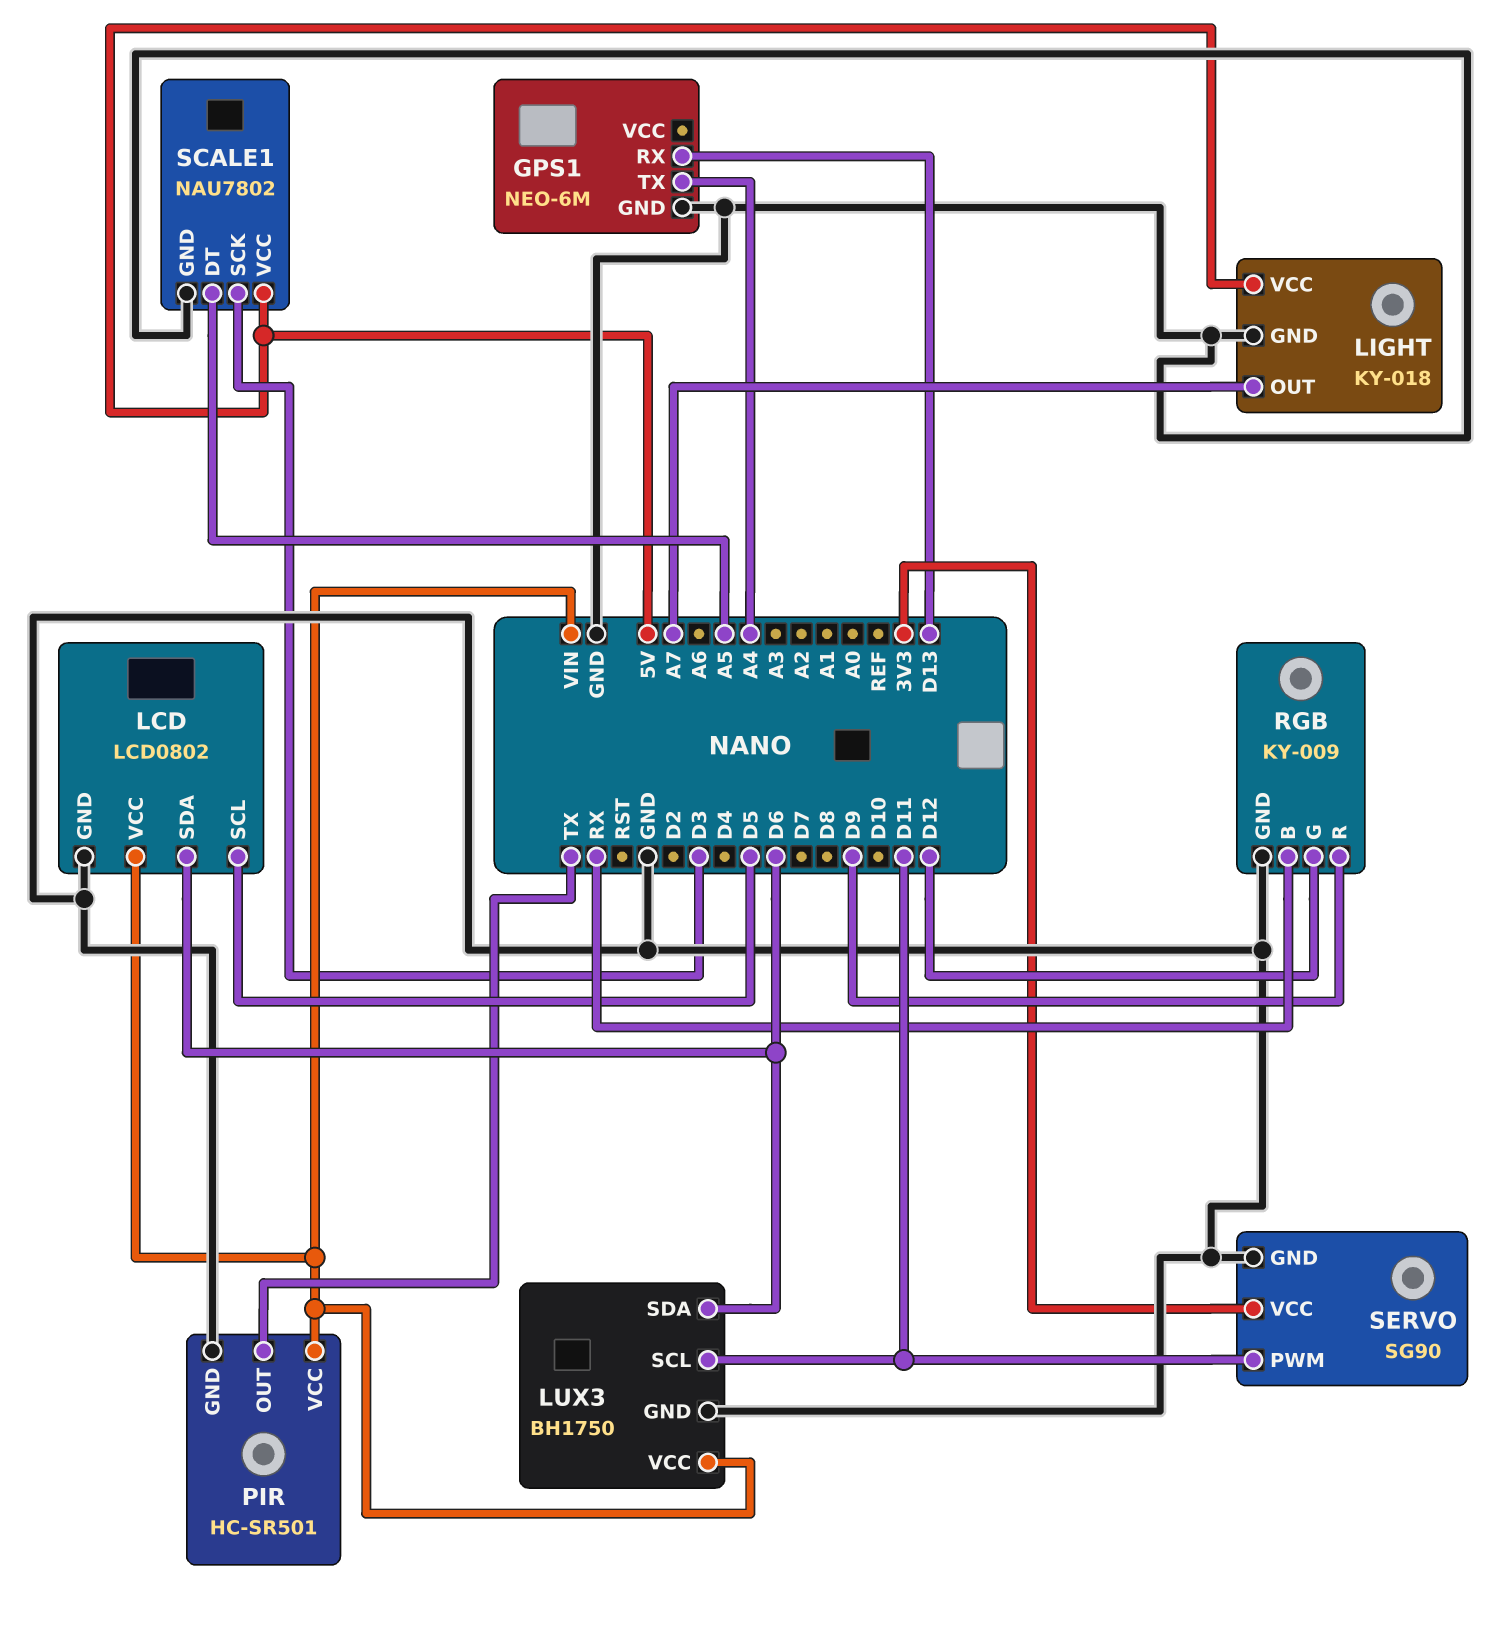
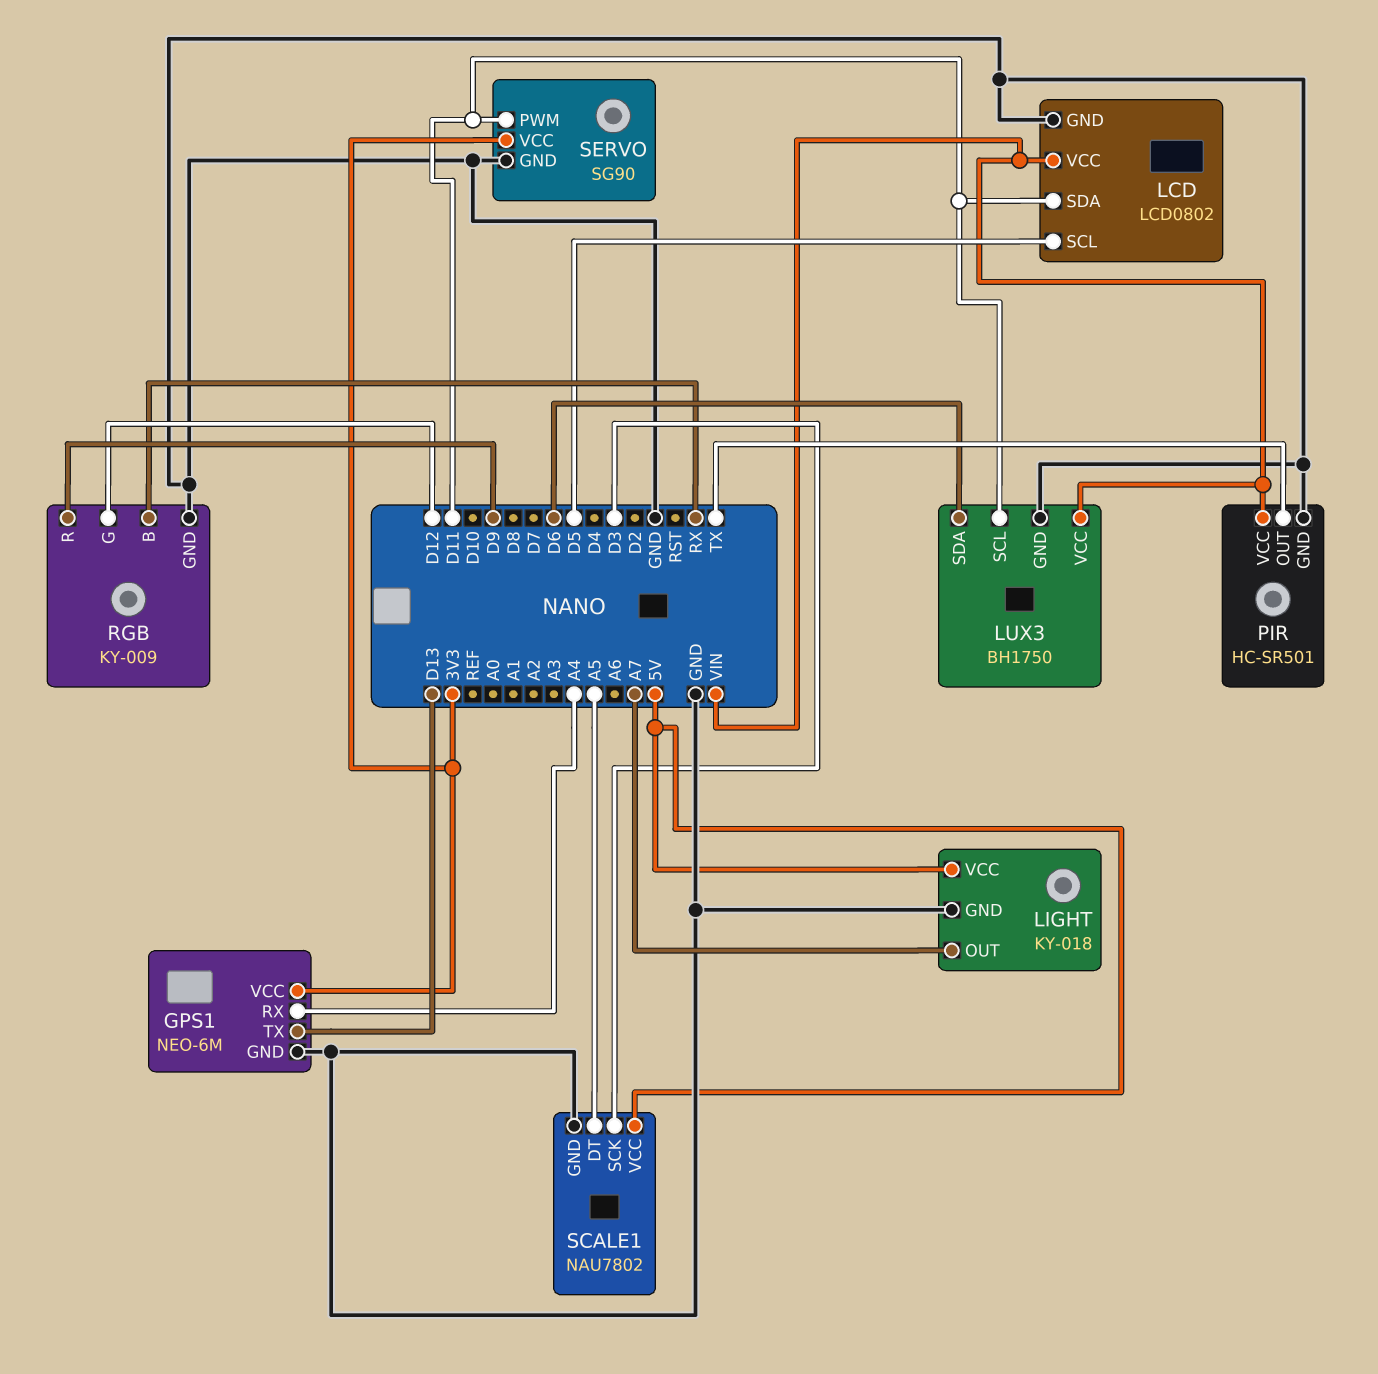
GPS1 pin RX: D13 -> A4
GPS1 pin TX: A4 -> D13
GPS1 pin VCC: none -> 3V3
LCD pin SDA: D6 -> D11

